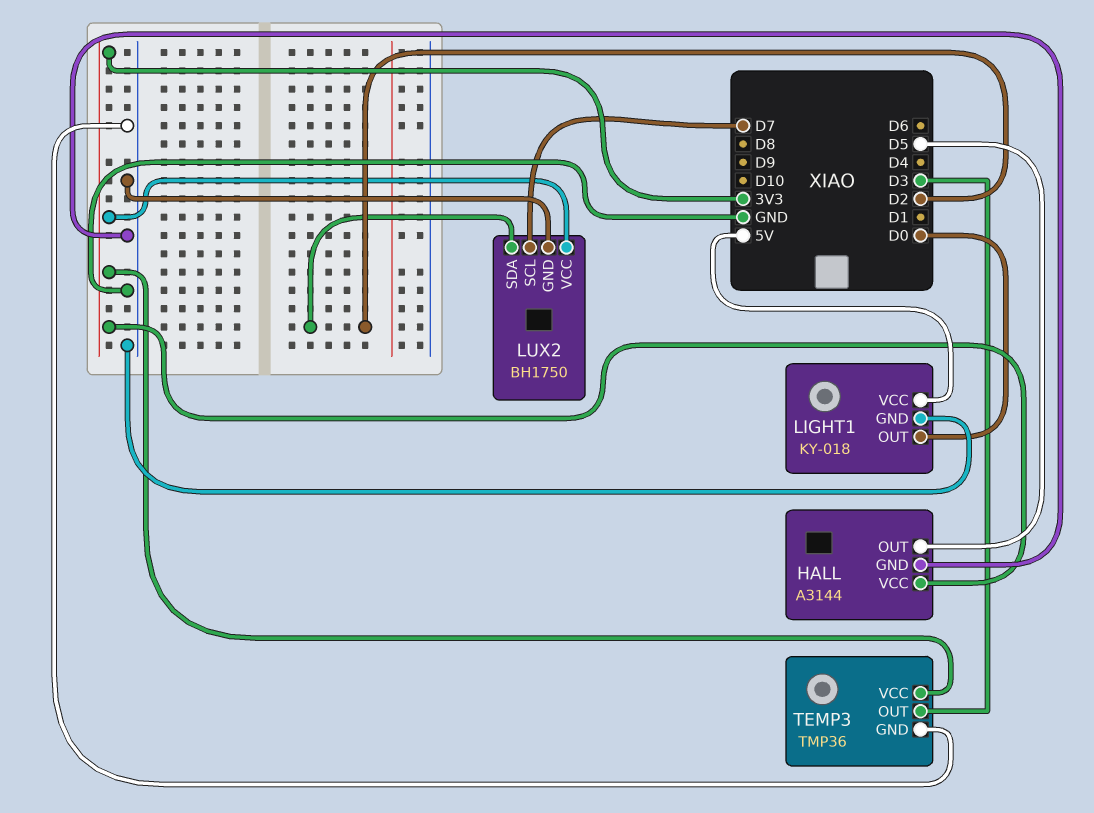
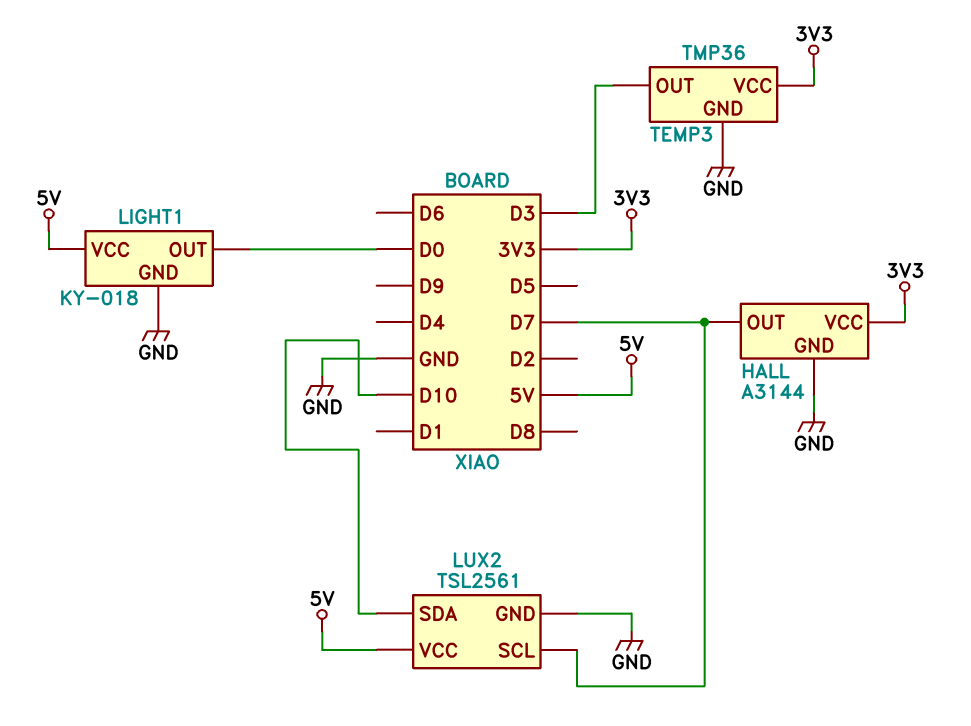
HALL pin OUT: D5 -> D7
LUX2: BH1750 -> TSL2561
LUX2 pin SDA: D2 -> D10
LUX2 pin VCC: 3V3 -> 5V

